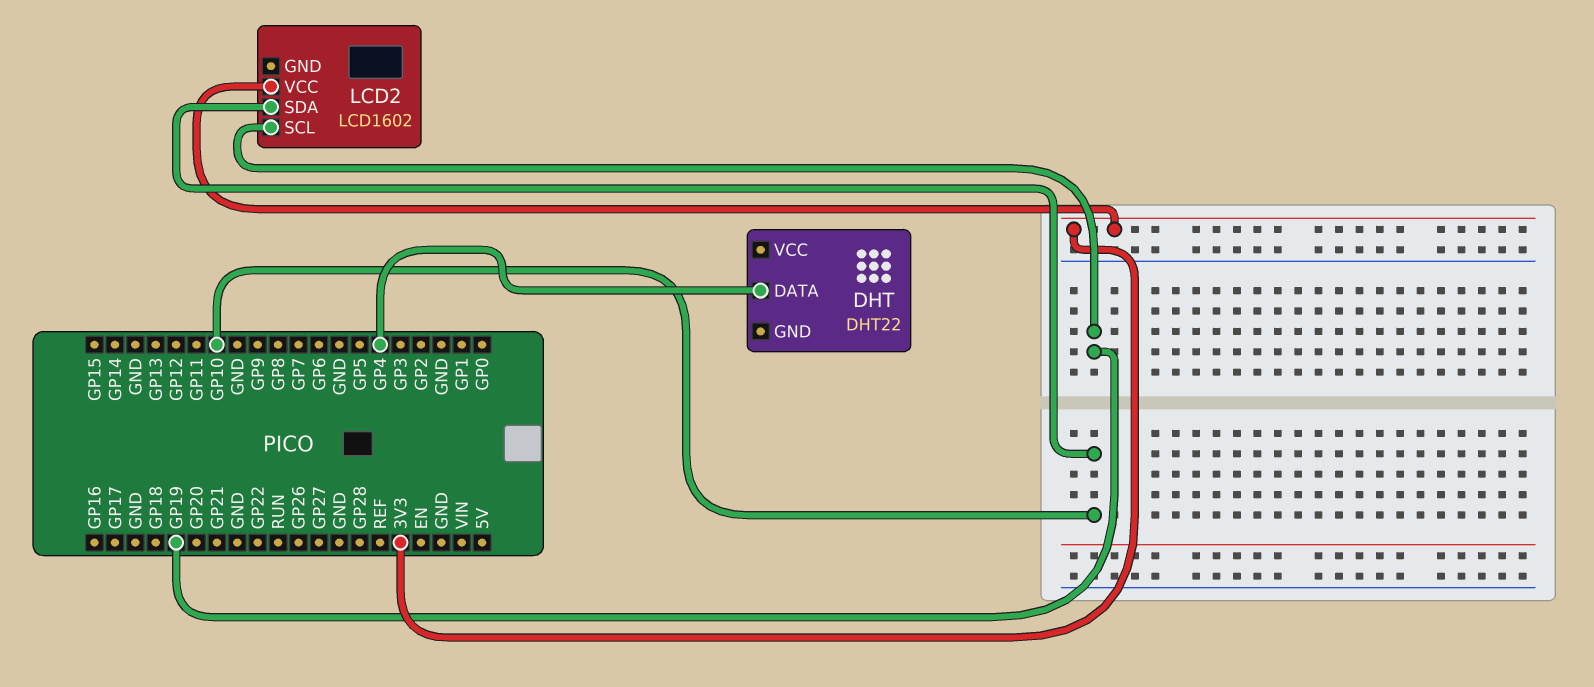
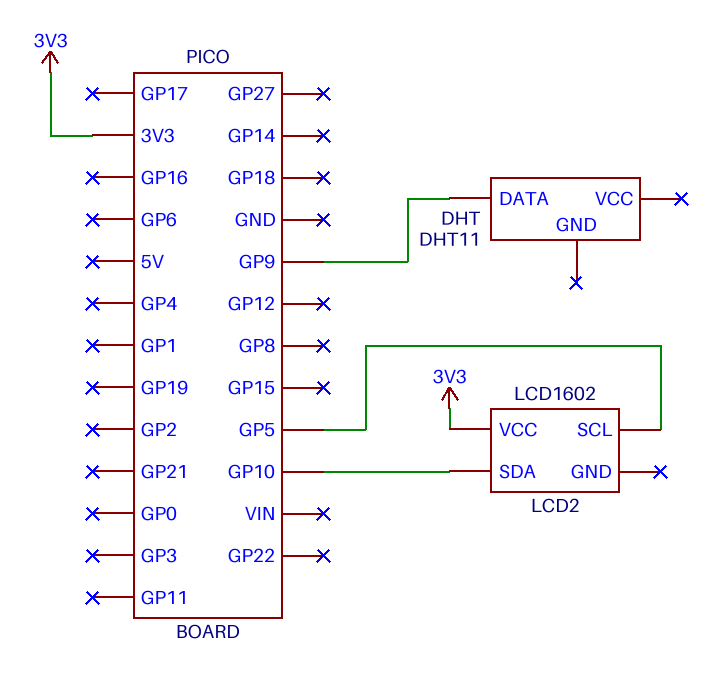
DHT: DHT22 -> DHT11
DHT pin DATA: GP4 -> GP9
LCD2 pin SCL: GP19 -> GP5

